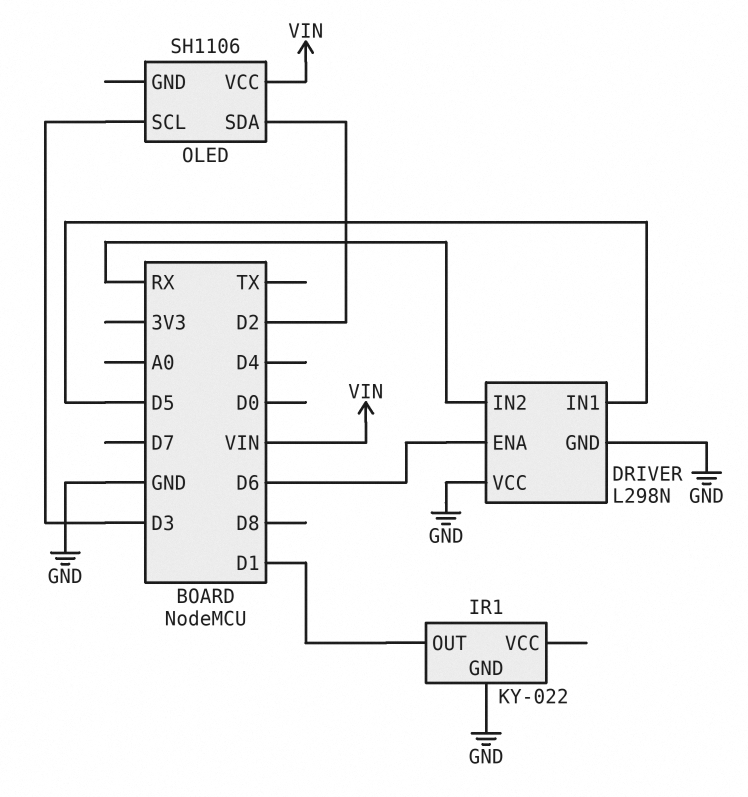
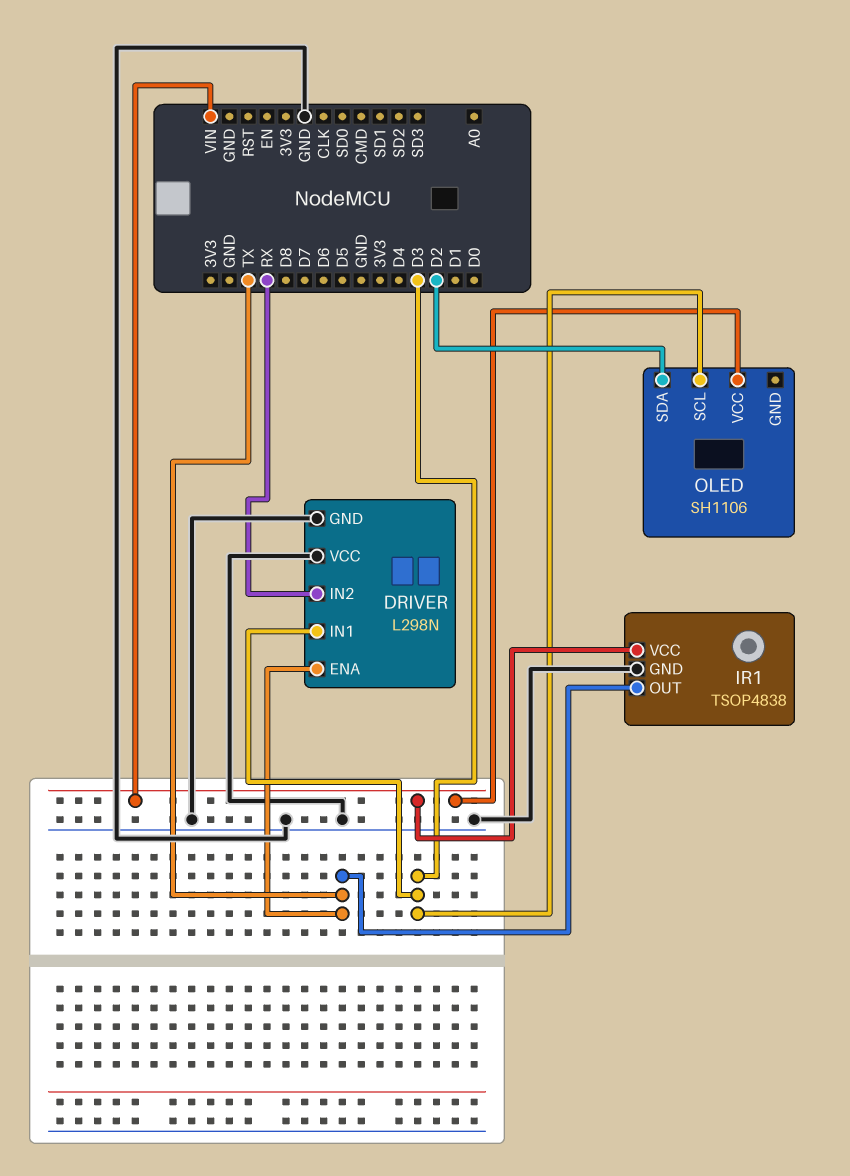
DRIVER pin ENA: D6 -> TX
DRIVER pin IN1: D5 -> D3
IR1: KY-022 -> TSOP4838
IR1 pin OUT: D1 -> TX
IR1 pin VCC: none -> VIN

